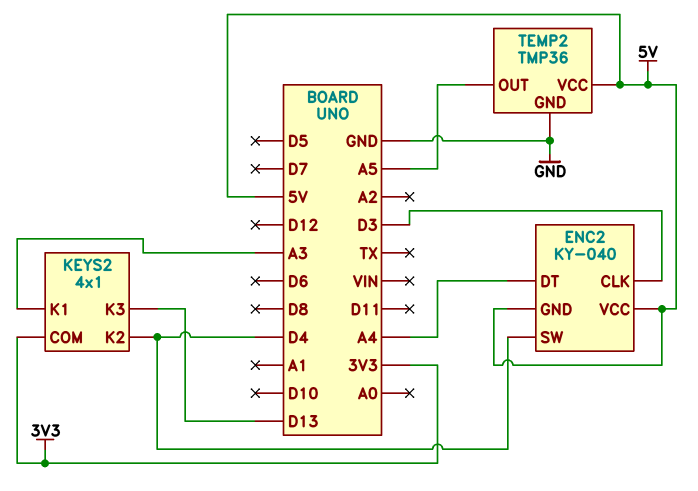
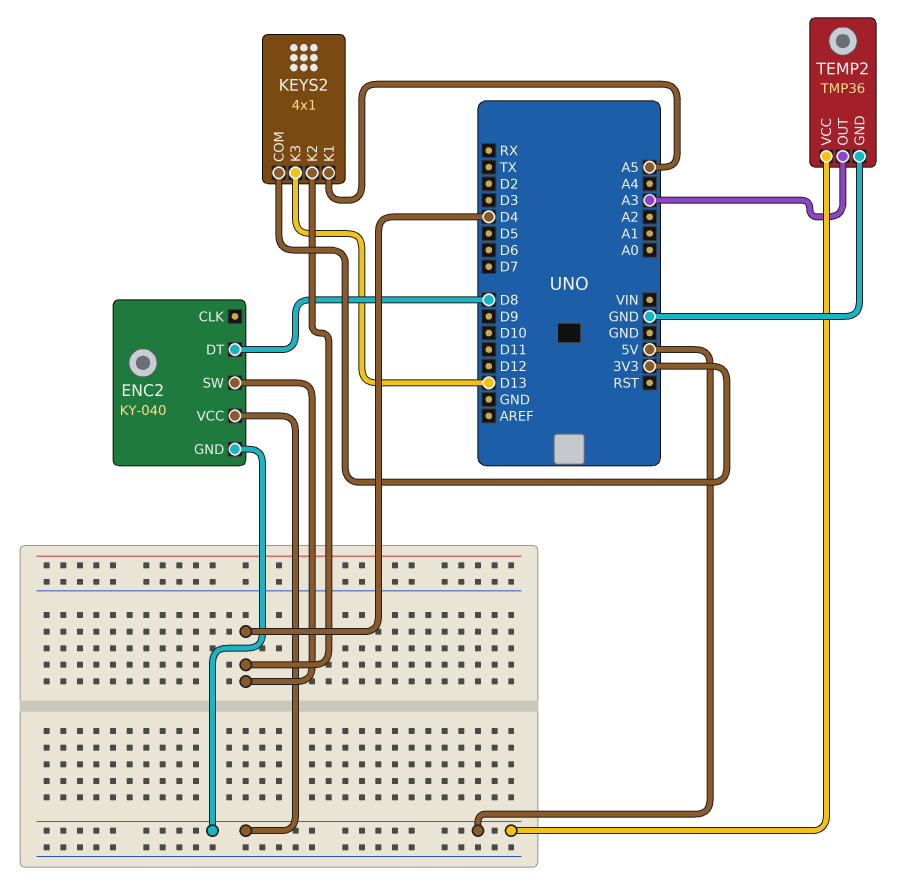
ENC2 pin CLK: D3 -> none
ENC2 pin DT: A4 -> D8
KEYS2 pin K1: A3 -> A5
TEMP2 pin OUT: A5 -> A3

